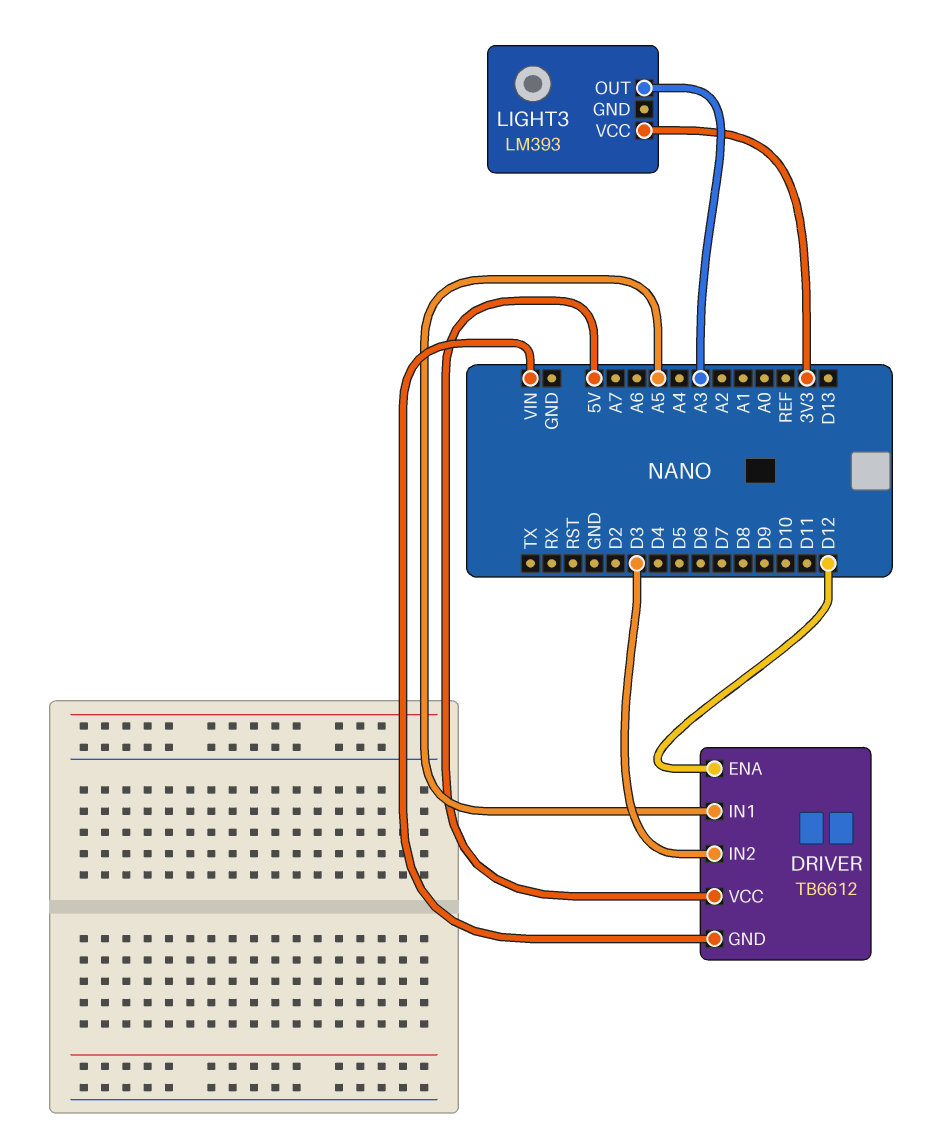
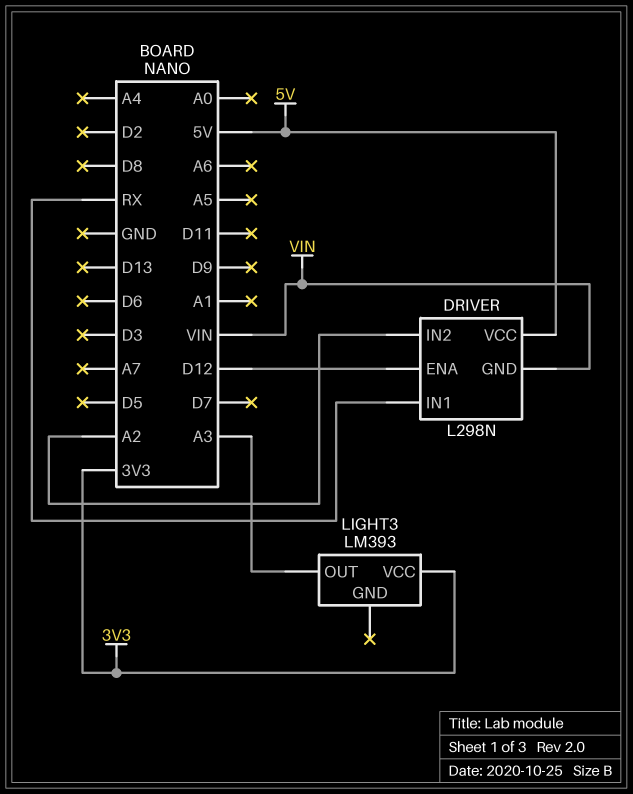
DRIVER: TB6612 -> L298N
DRIVER pin IN1: A5 -> RX
DRIVER pin IN2: D3 -> A2

